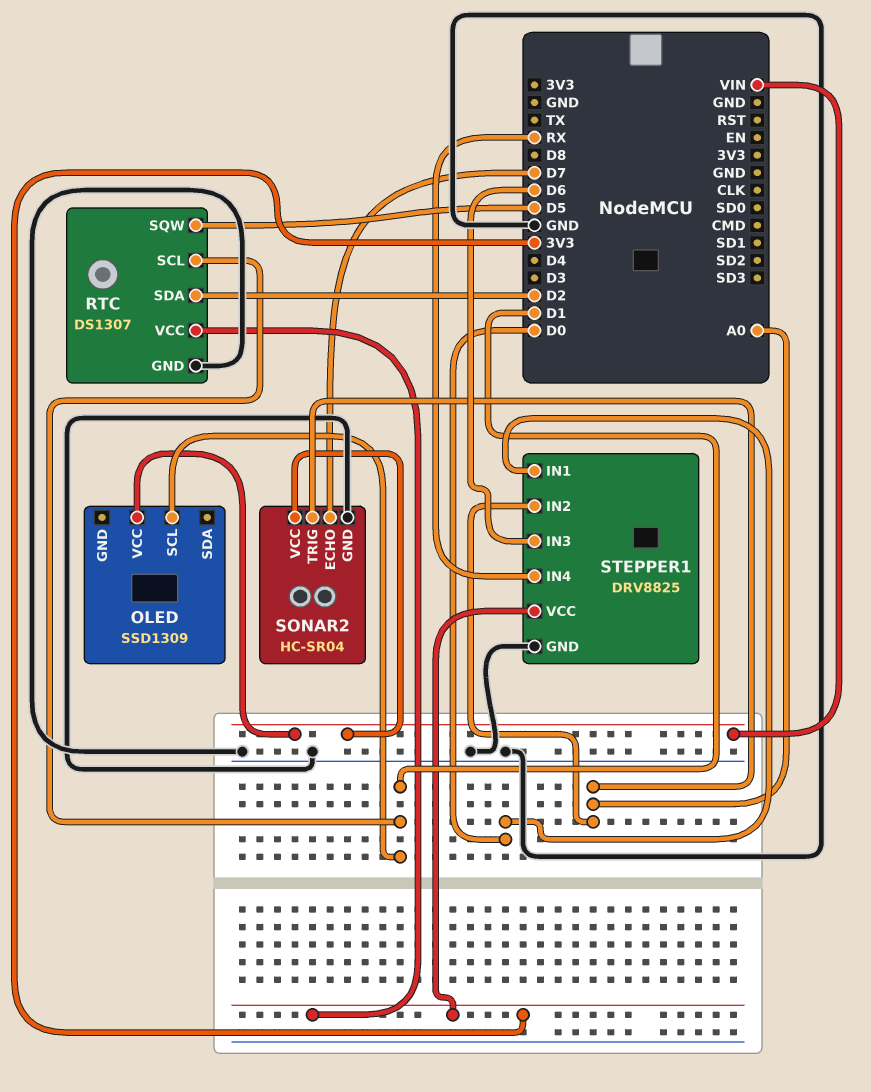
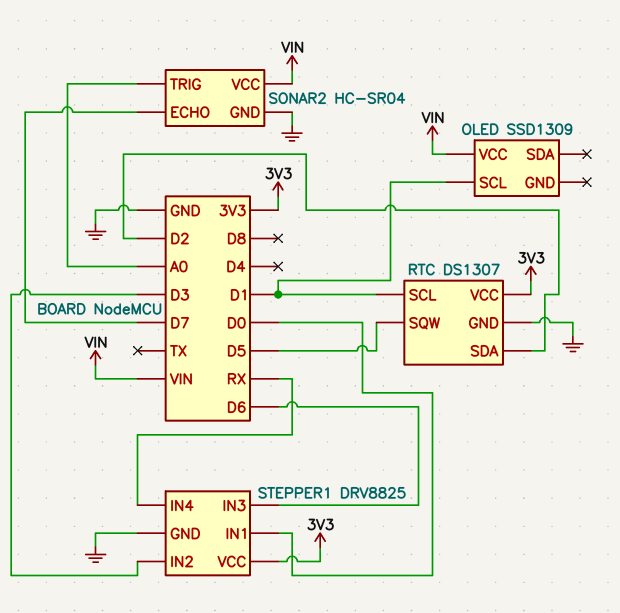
STEPPER1 pin IN2: A0 -> D3

